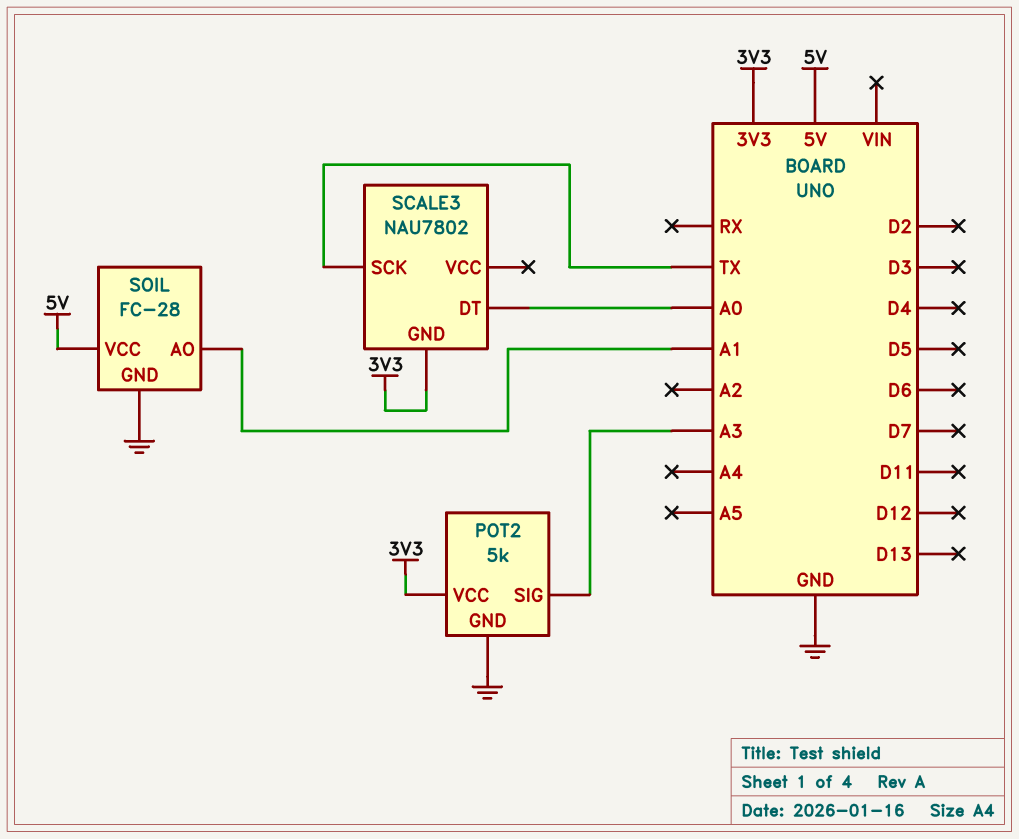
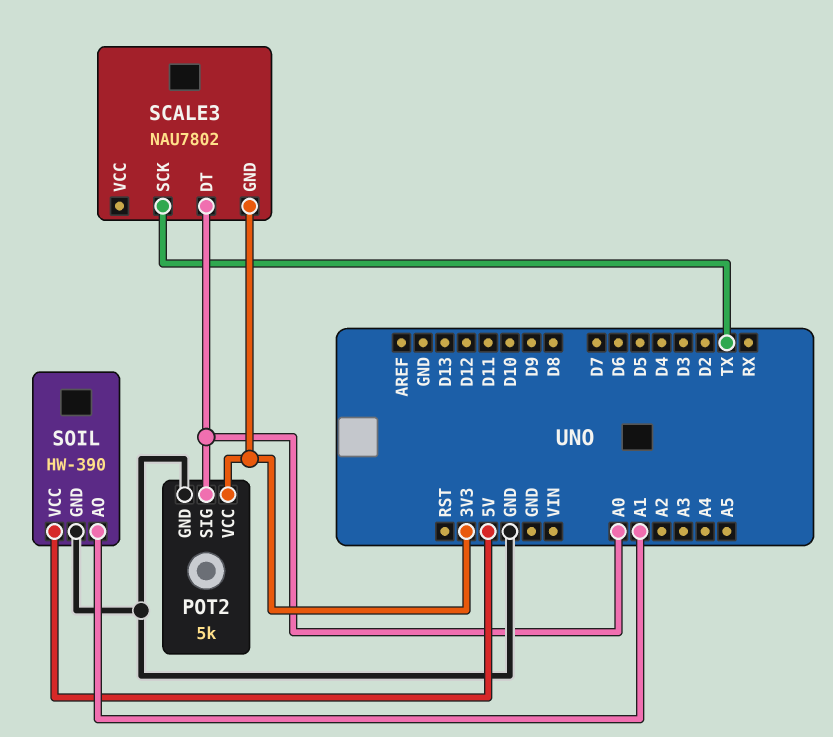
POT2 pin SIG: A3 -> A0
SOIL: FC-28 -> HW-390

